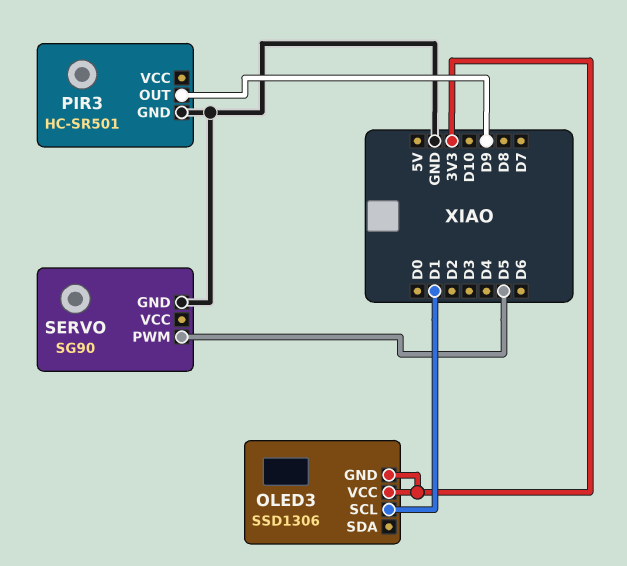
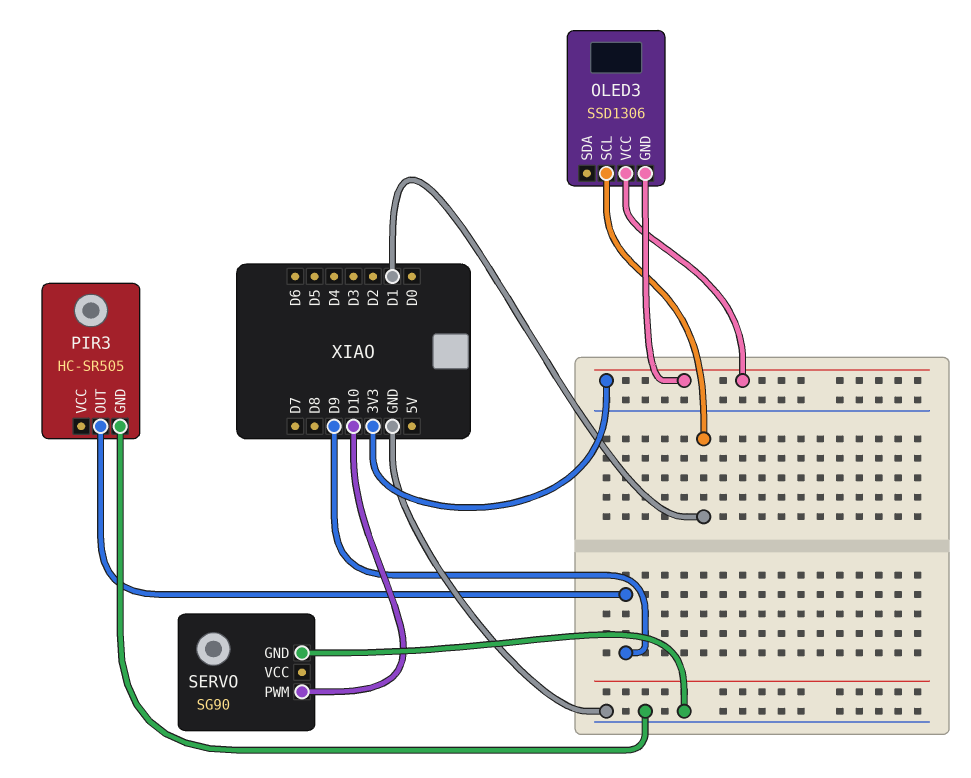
PIR3: HC-SR501 -> HC-SR505
SERVO pin PWM: D5 -> D10

